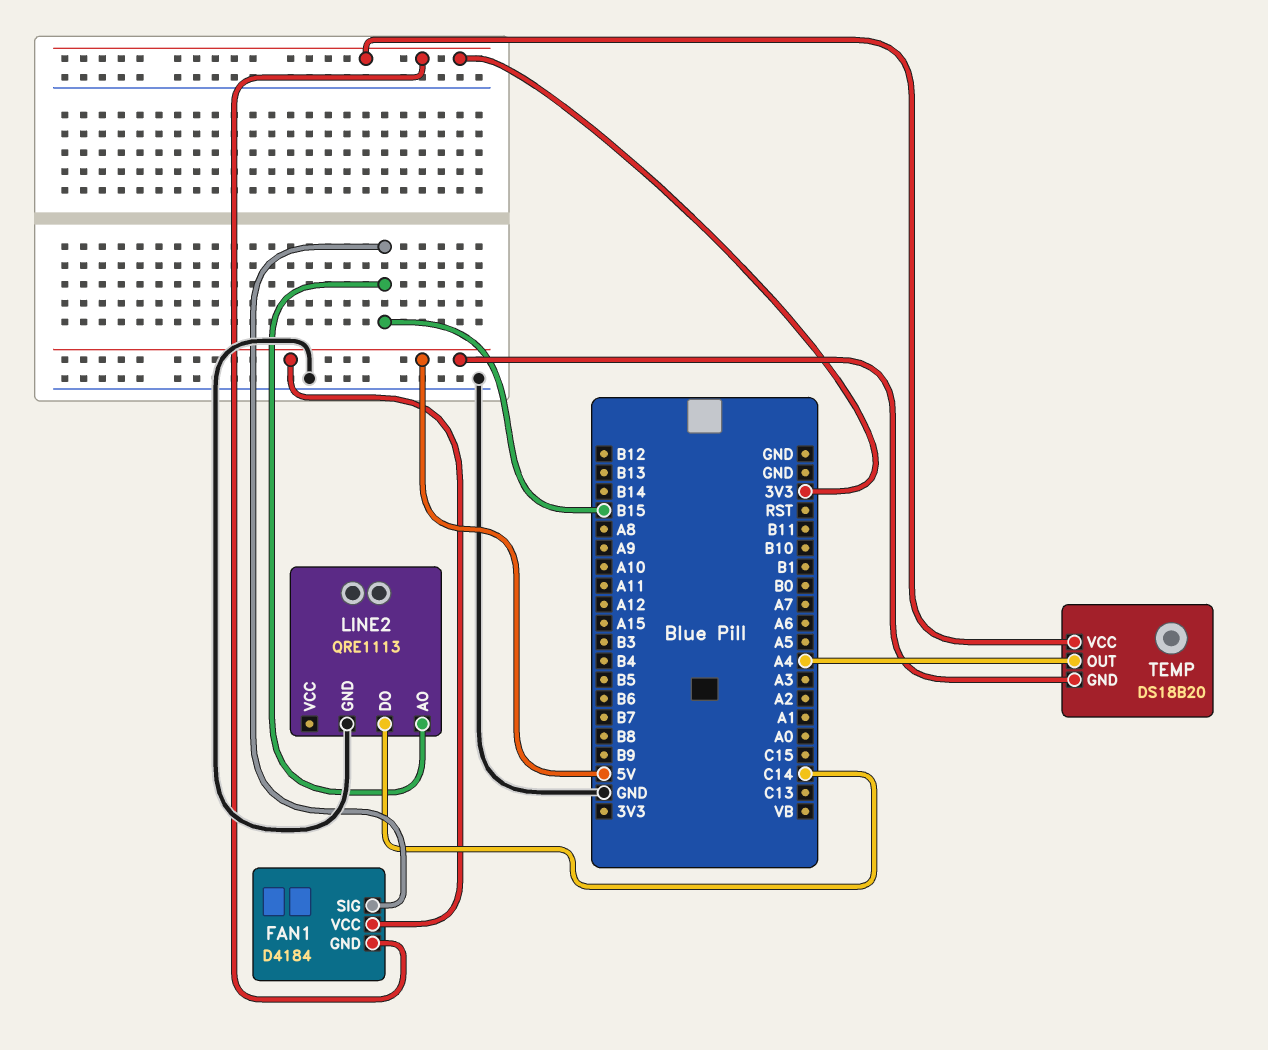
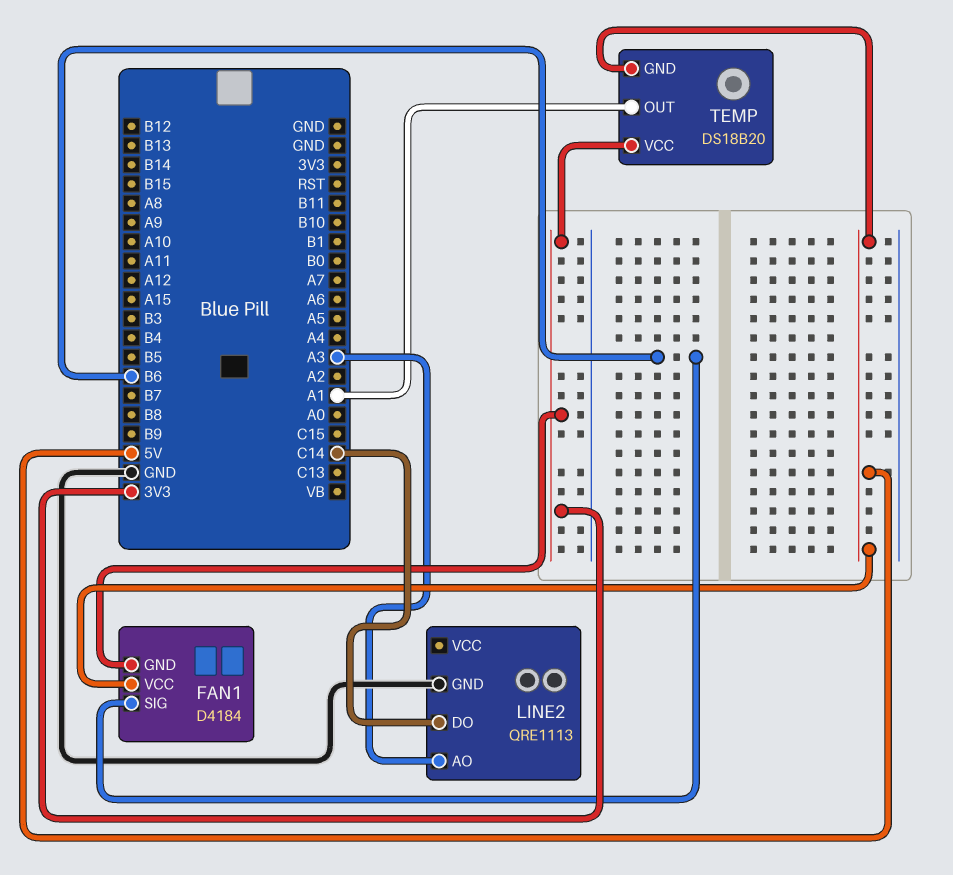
FAN1 pin SIG: B15 -> B6
LINE2 pin AO: B15 -> A3
TEMP pin OUT: A4 -> A1

